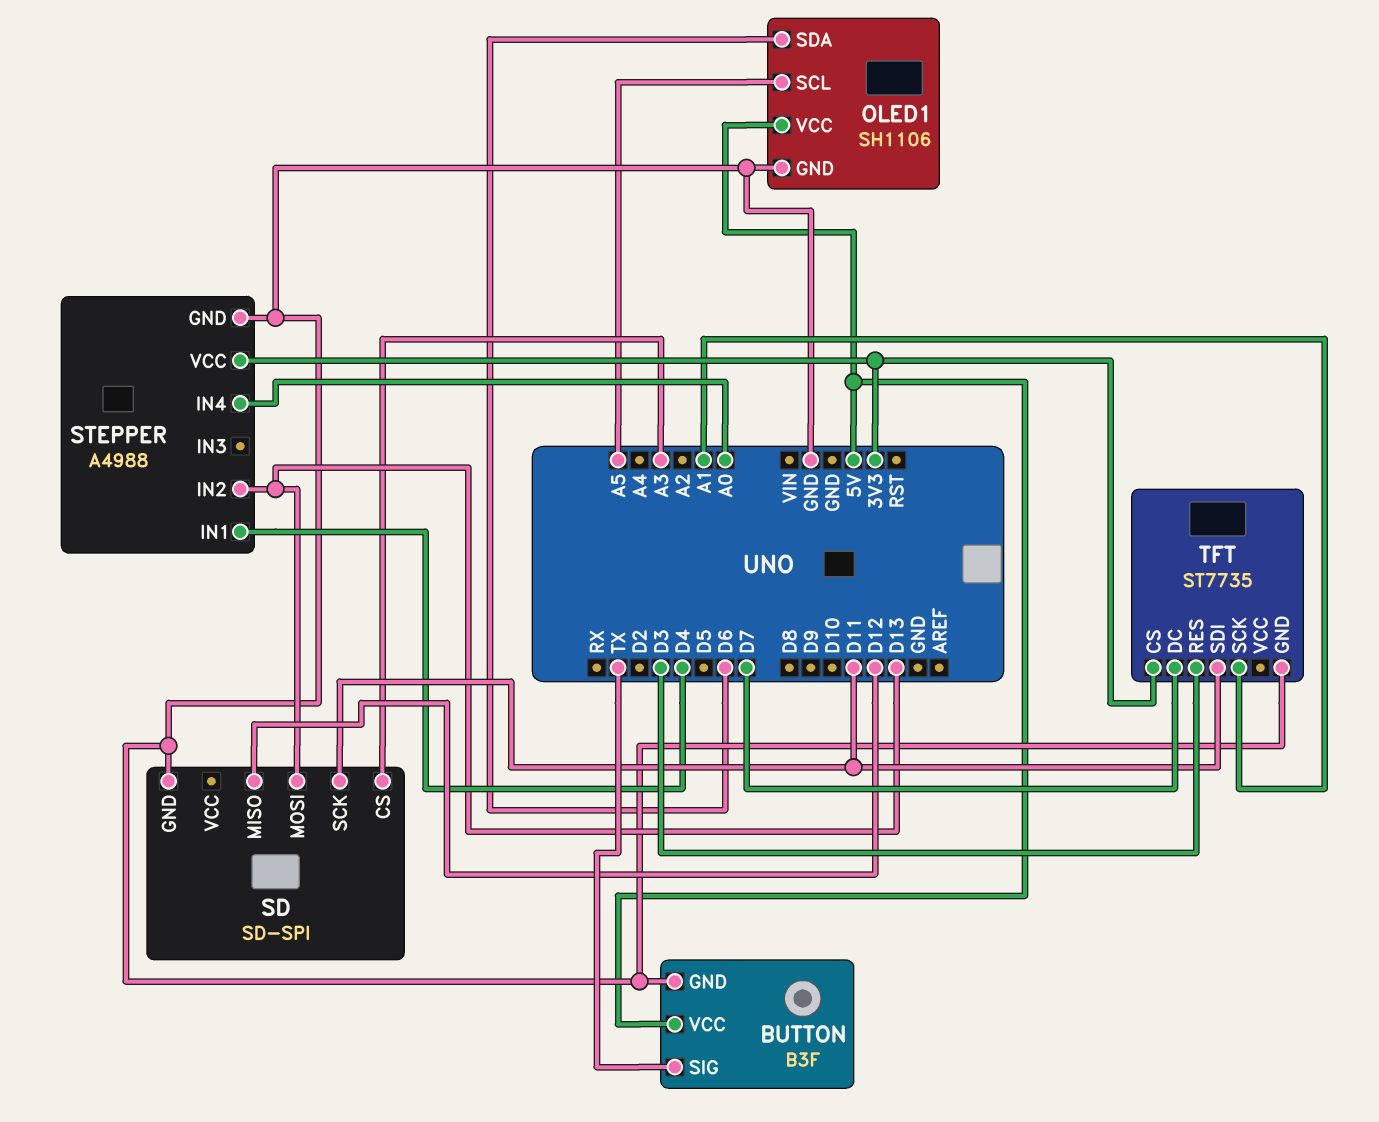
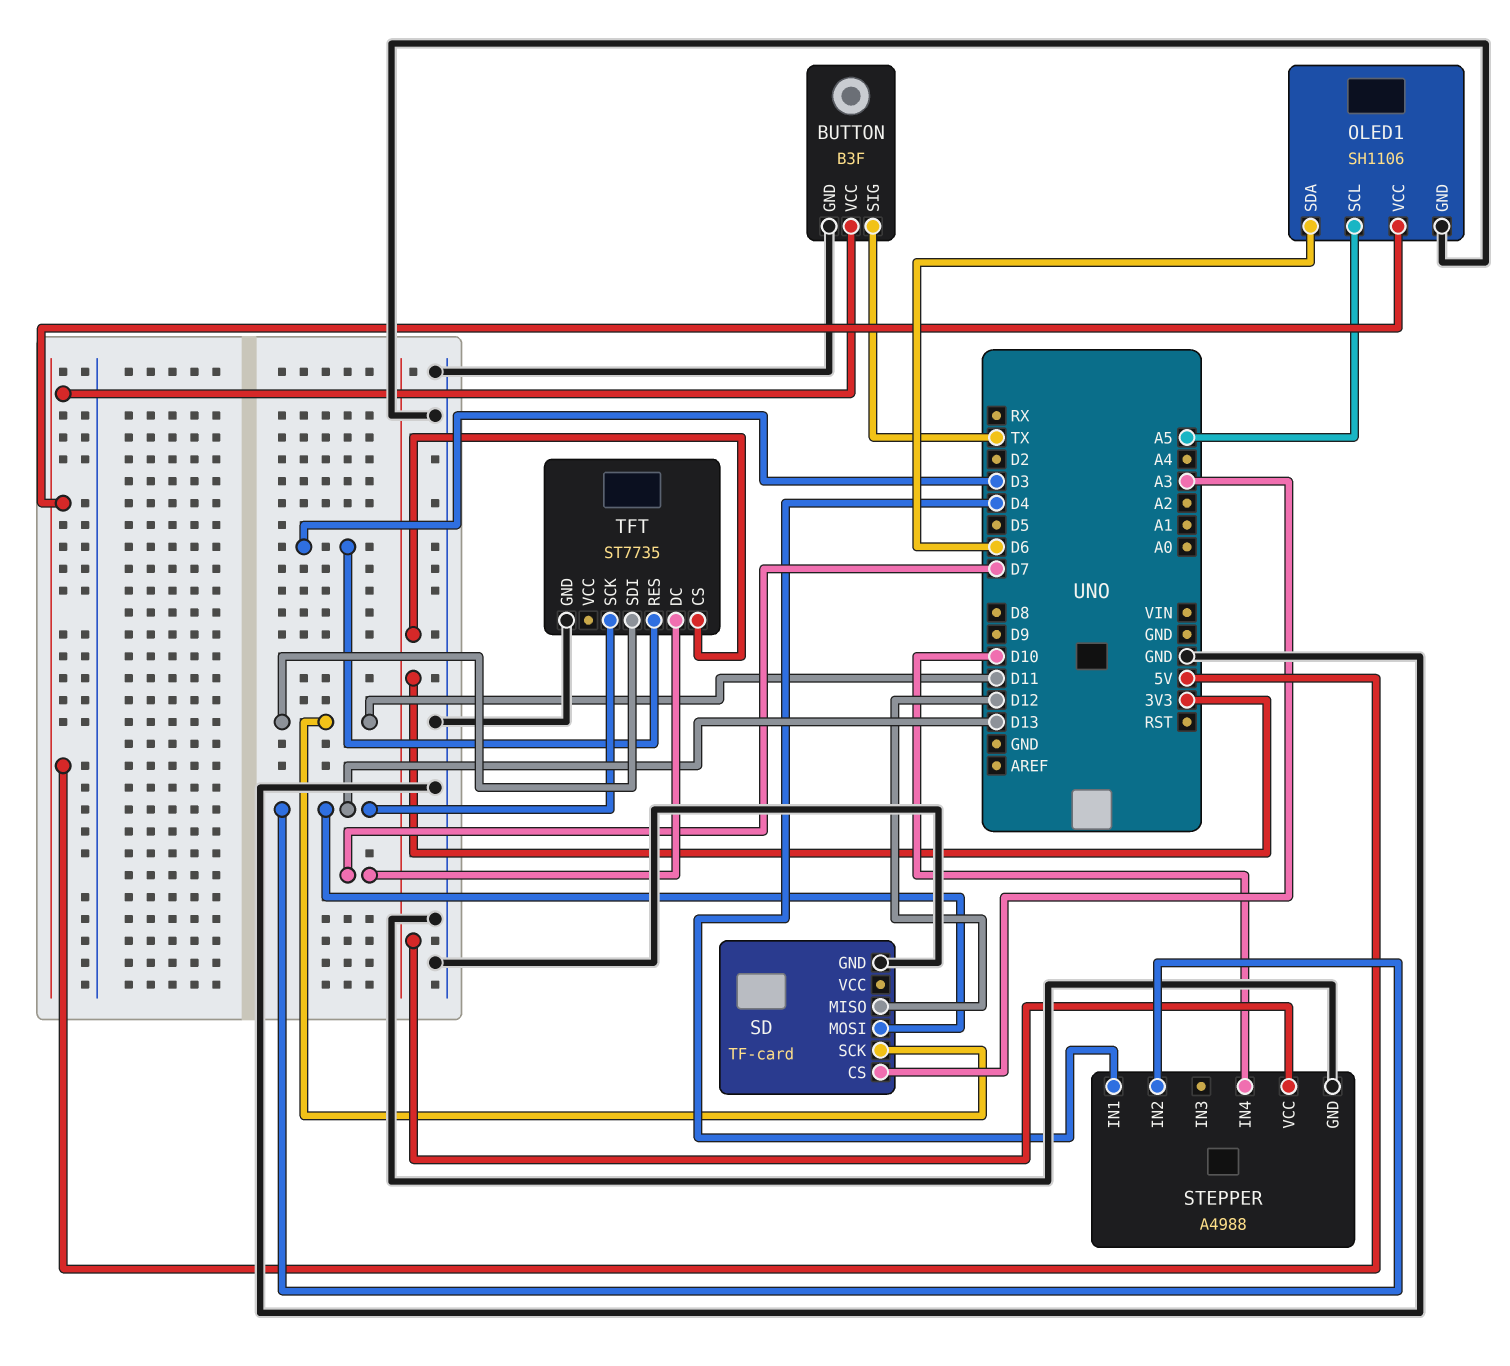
SD: SD-SPI -> TF-card
STEPPER pin IN4: A0 -> D10
TFT pin SCK: A1 -> D13

